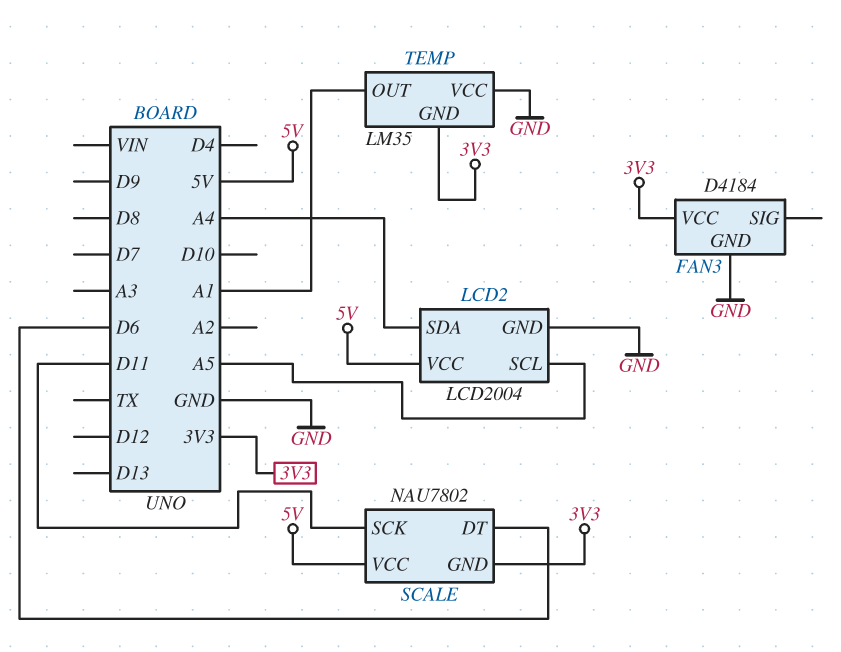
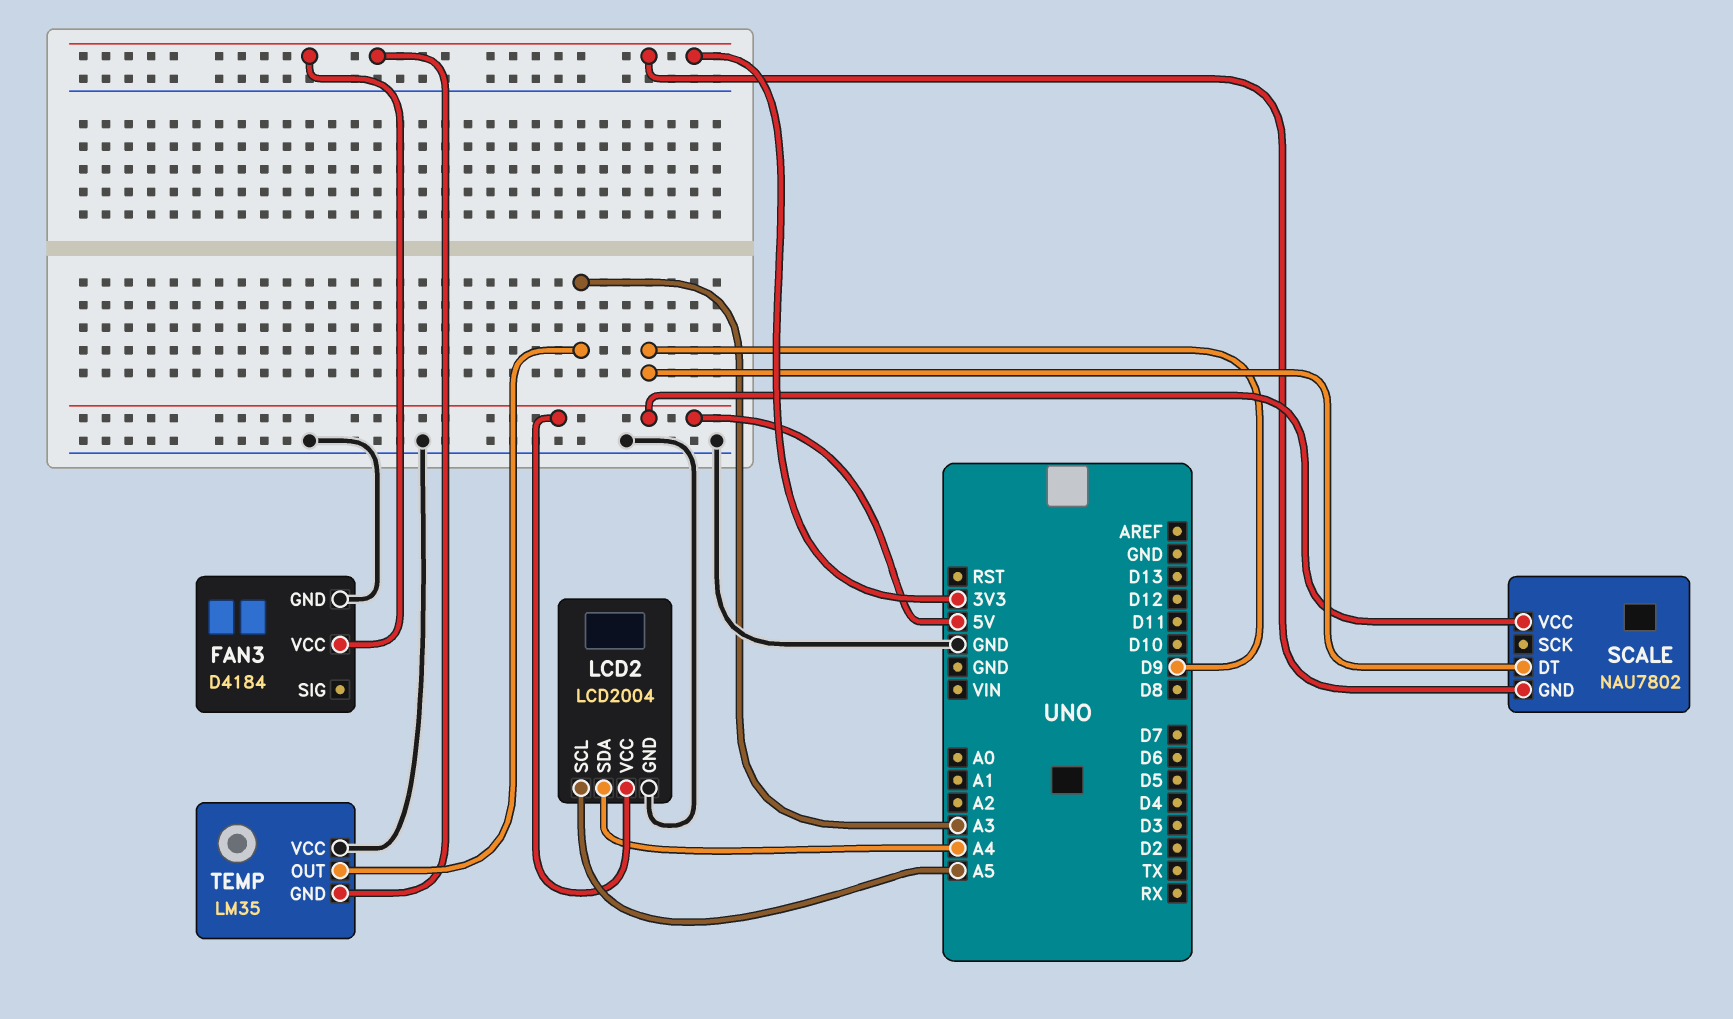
SCALE pin DT: D6 -> D9
SCALE pin SCK: D11 -> none
TEMP pin OUT: A1 -> A3

